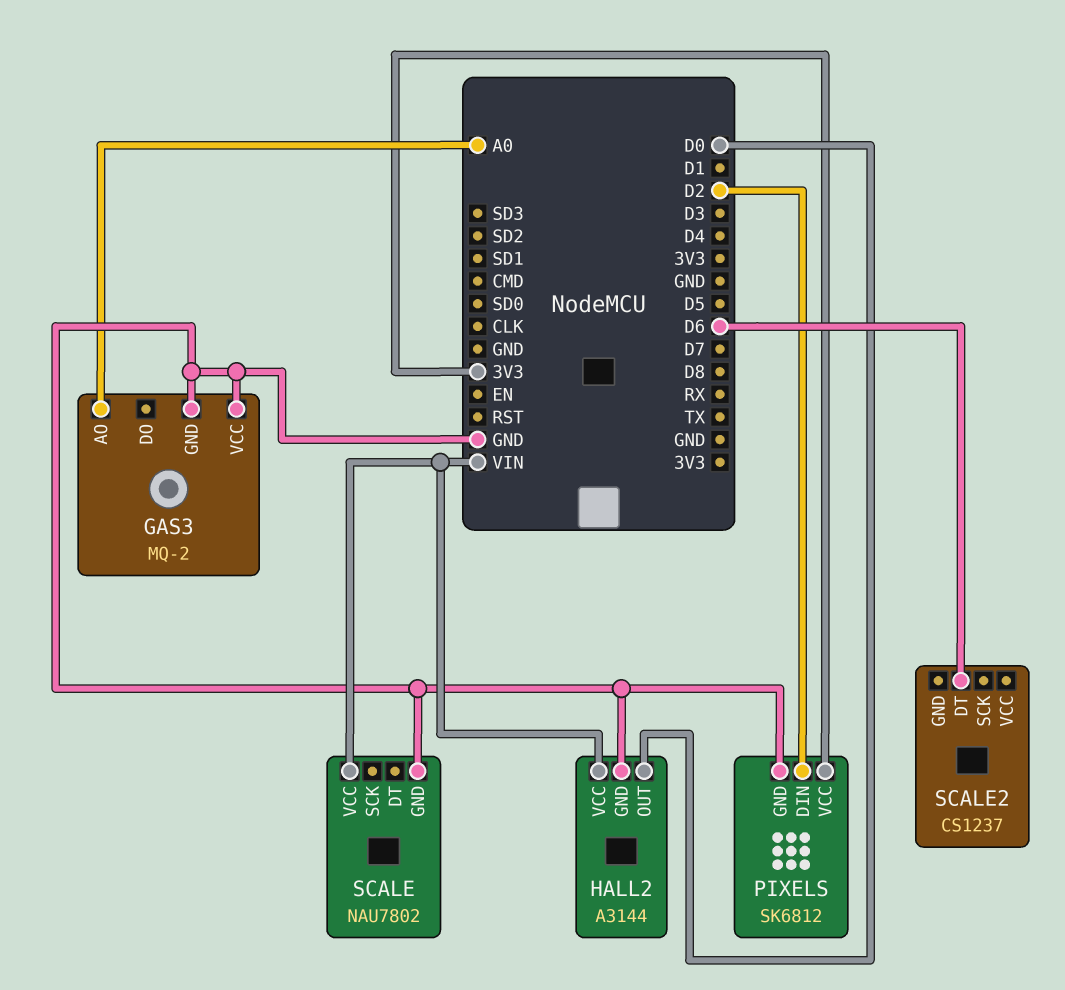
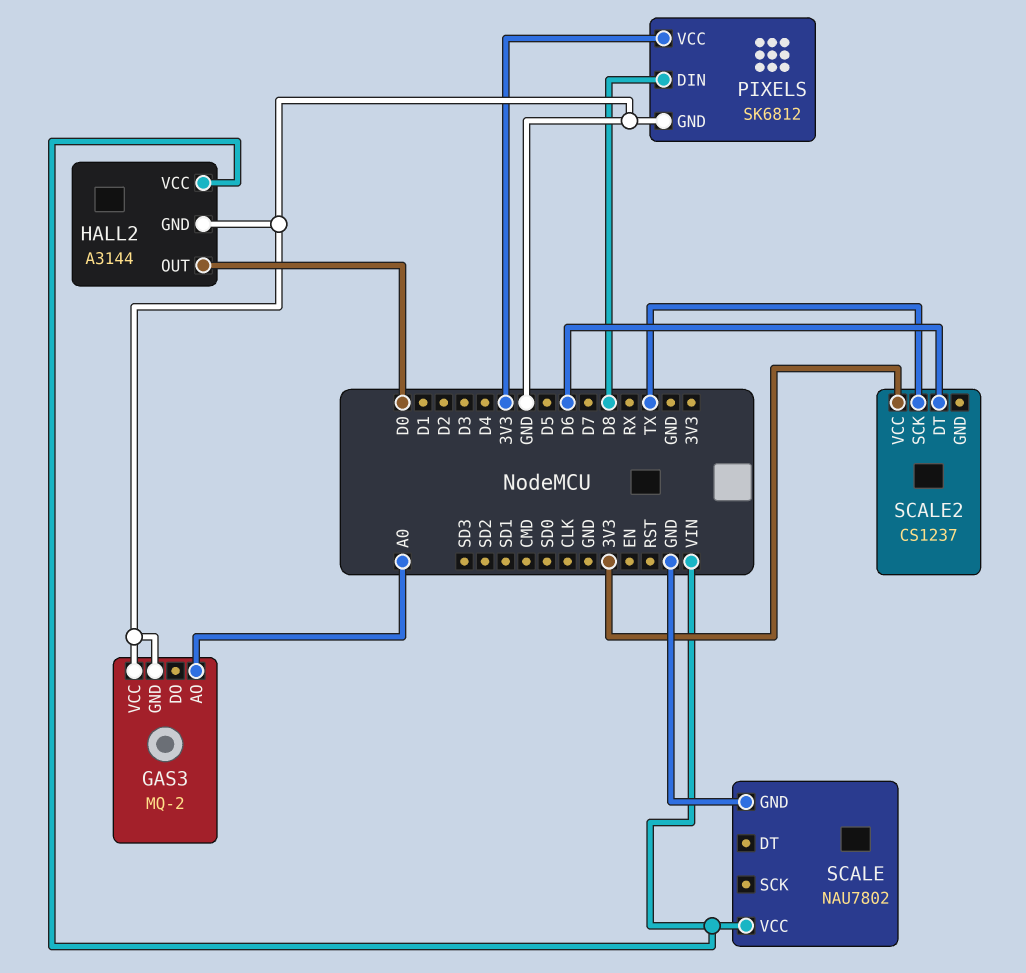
PIXELS pin DIN: D2 -> D8
SCALE2 pin SCK: none -> TX
SCALE2 pin VCC: none -> 3V3

